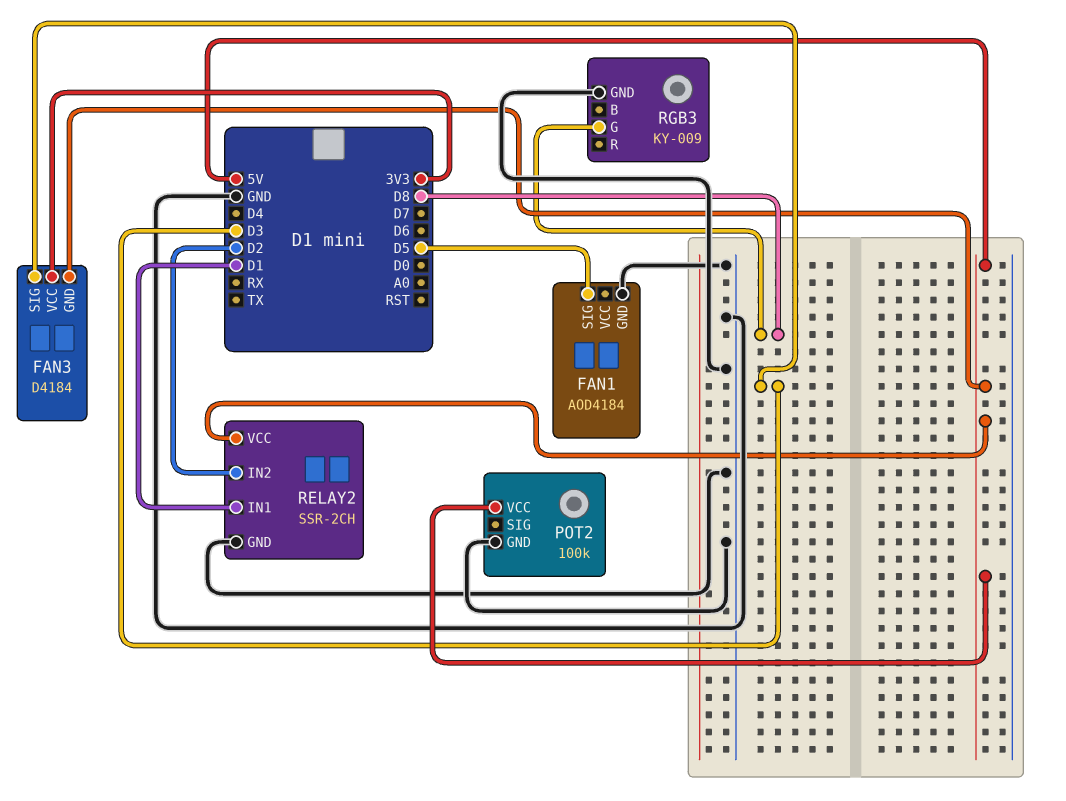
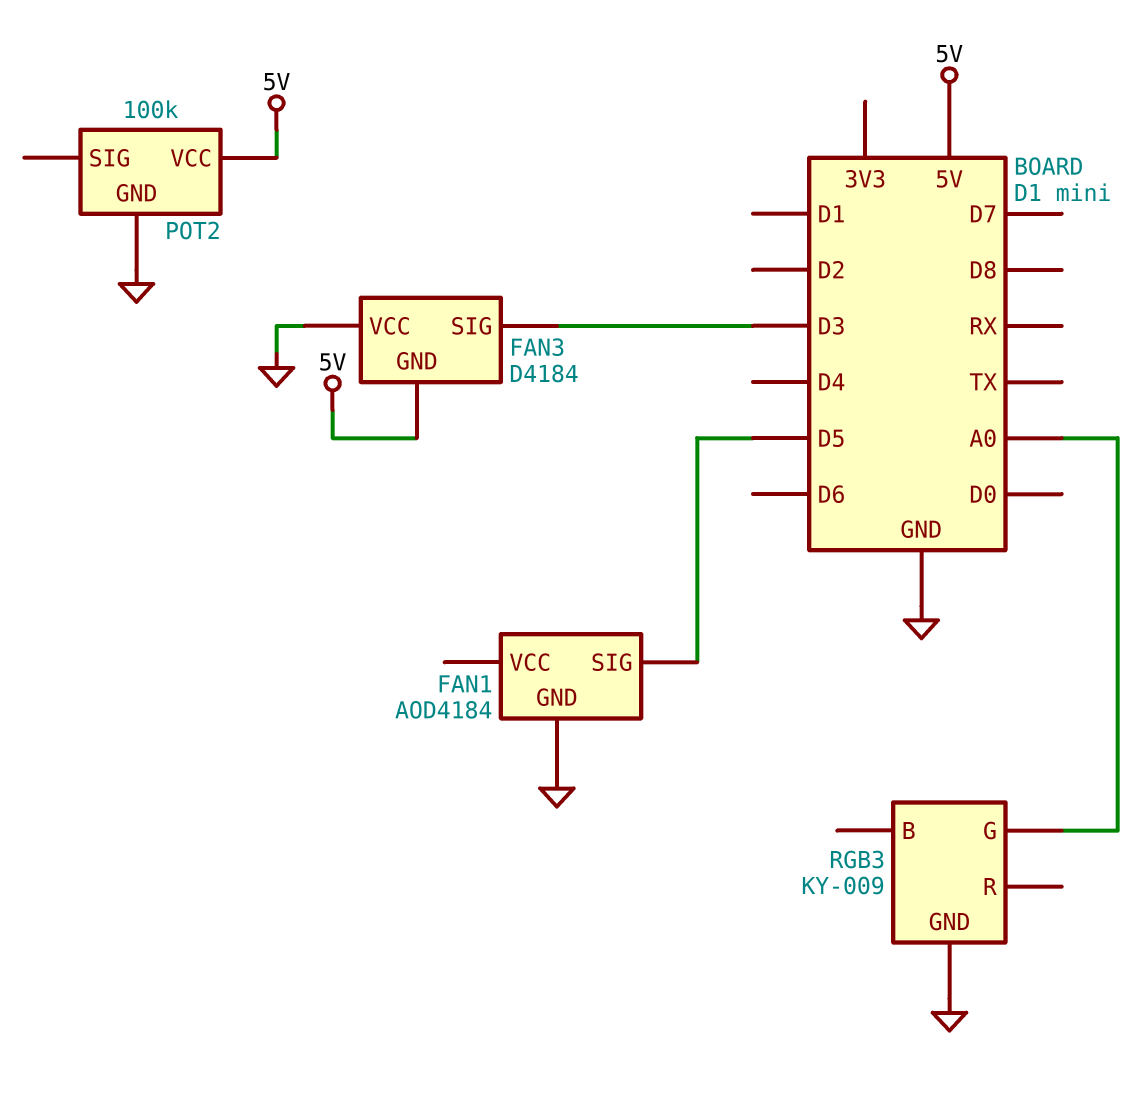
FAN3 pin VCC: 3V3 -> GND
RELAY2: SSR-2CH -> none
RELAY2 pin GND: GND -> none
RELAY2 pin IN1: D1 -> none
RELAY2 pin IN2: D2 -> none
RELAY2 pin VCC: 5V -> none
RGB3 pin G: D8 -> A0

